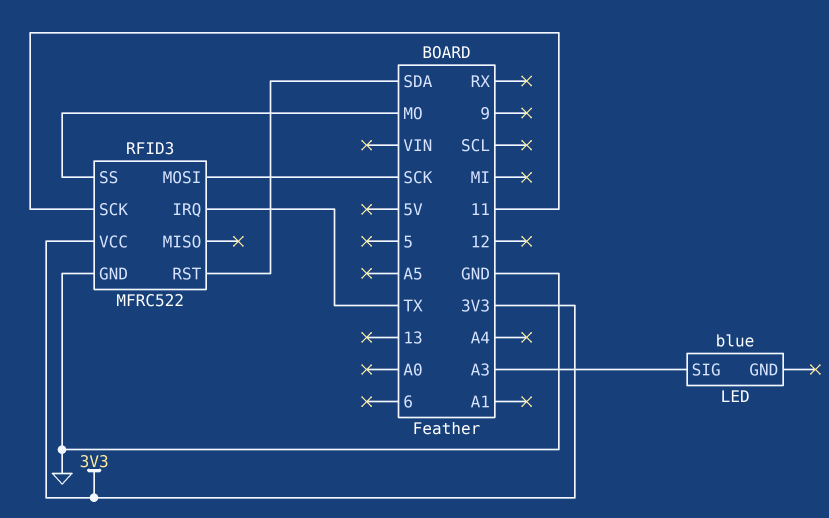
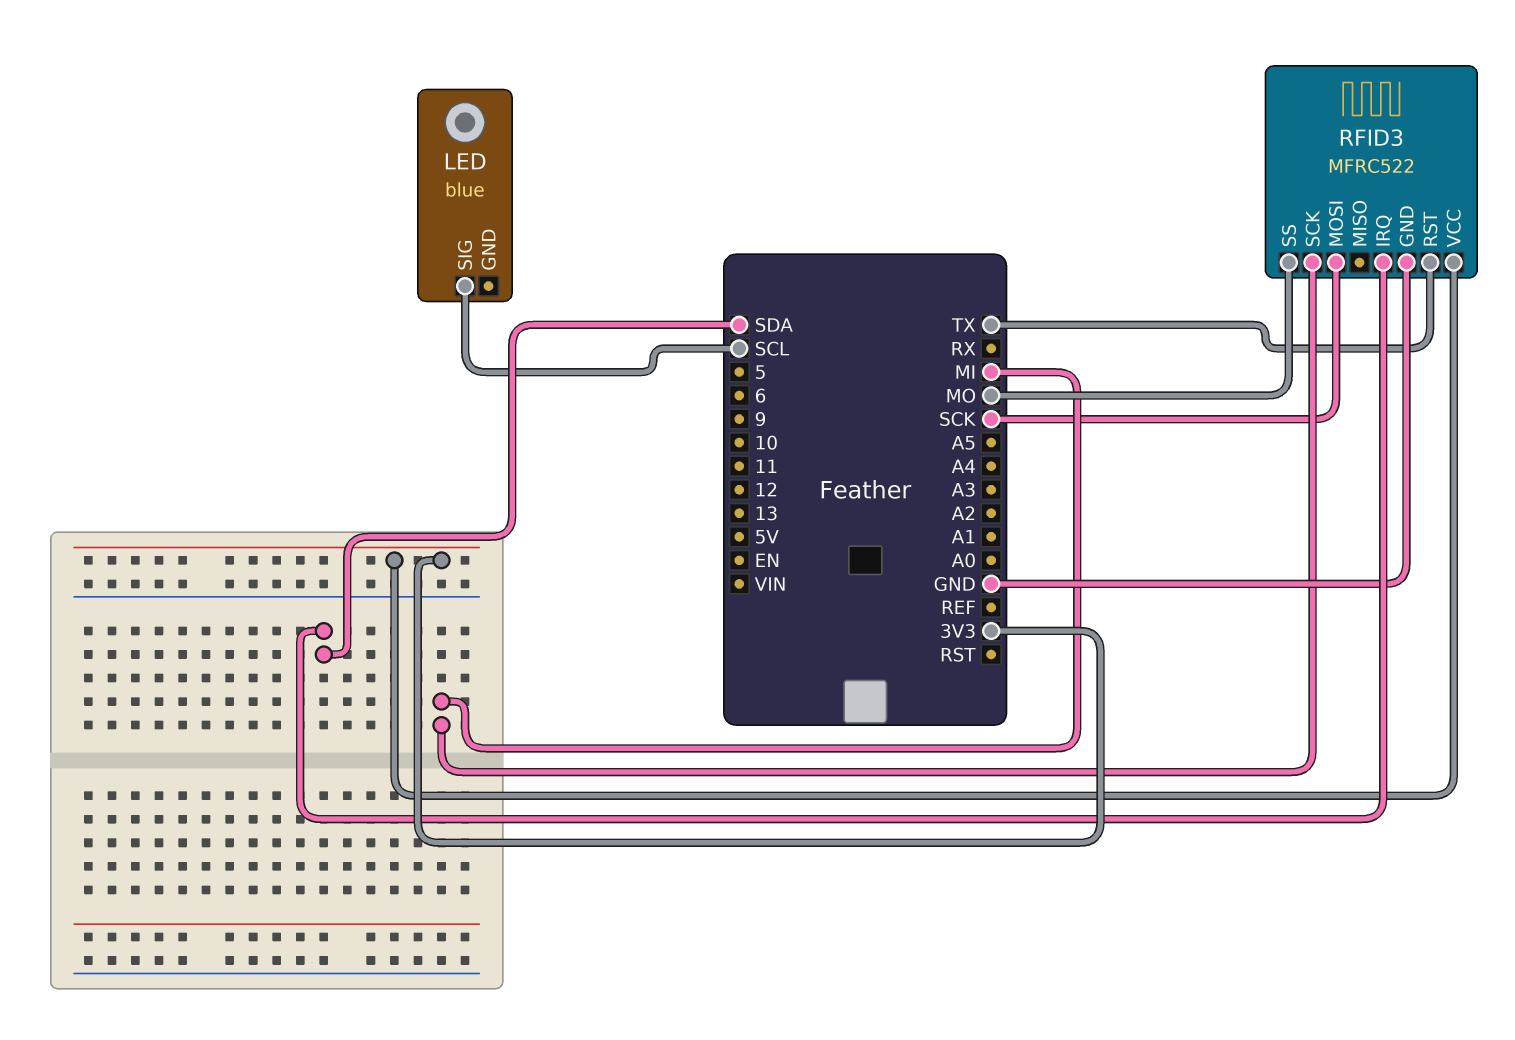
LED pin SIG: A3 -> SCL
RFID3 pin IRQ: TX -> SDA
RFID3 pin RST: SDA -> TX
RFID3 pin SCK: 11 -> MI

